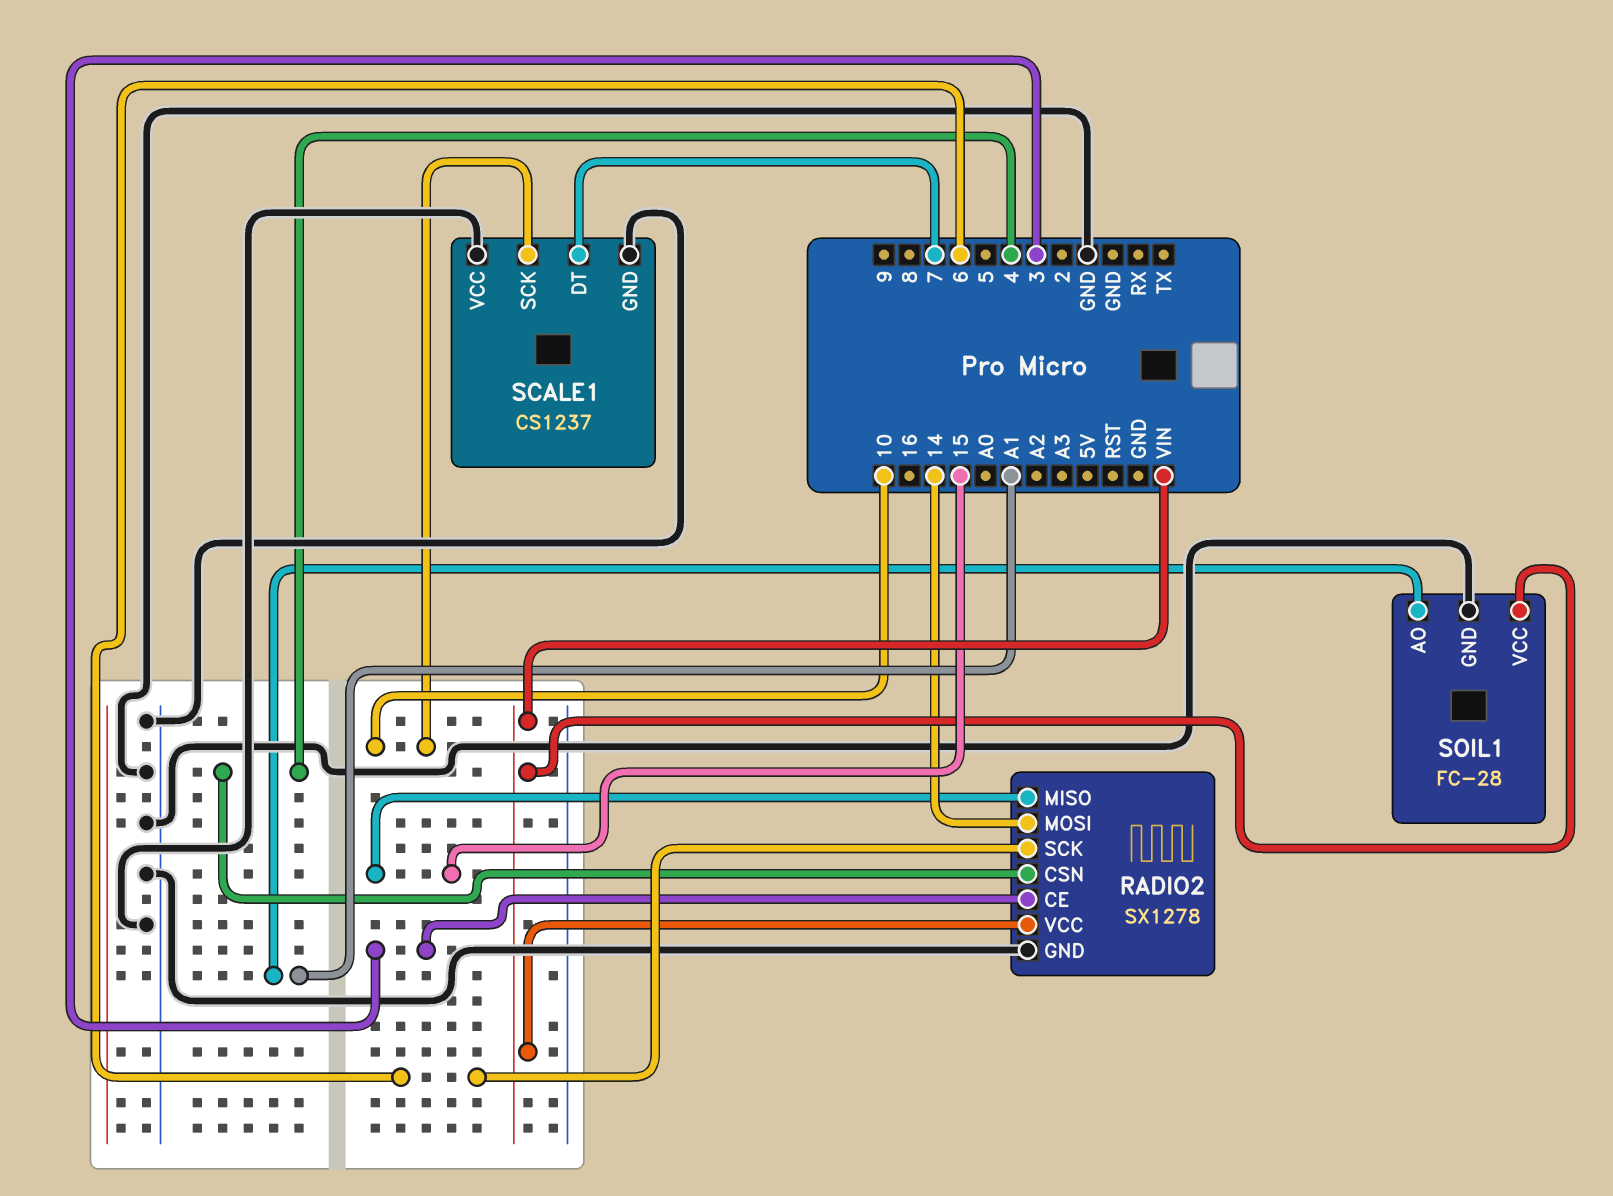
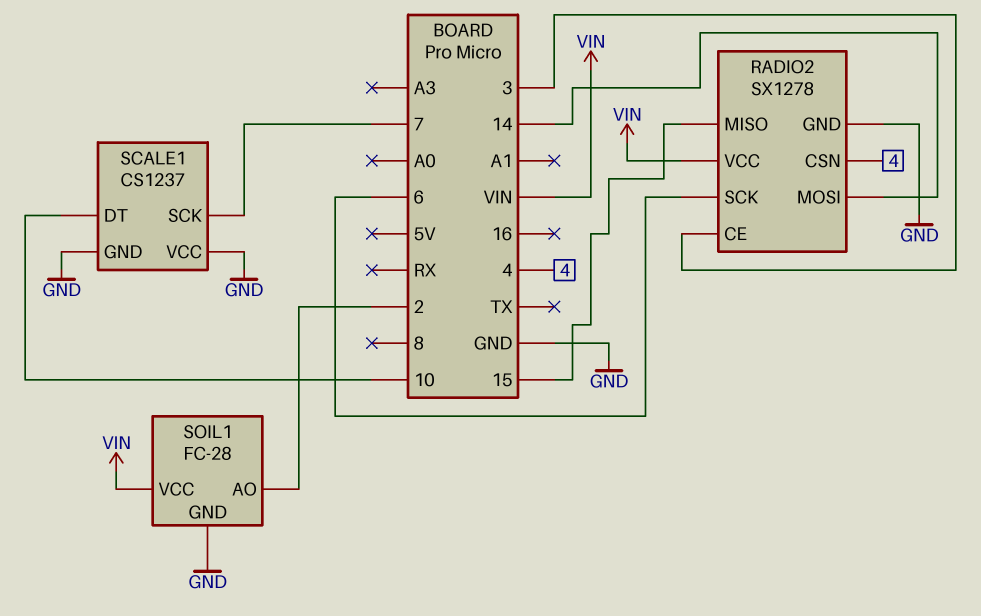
SCALE1 pin DT: 7 -> 10
SCALE1 pin SCK: 10 -> 7
SOIL1 pin AO: A1 -> 2

